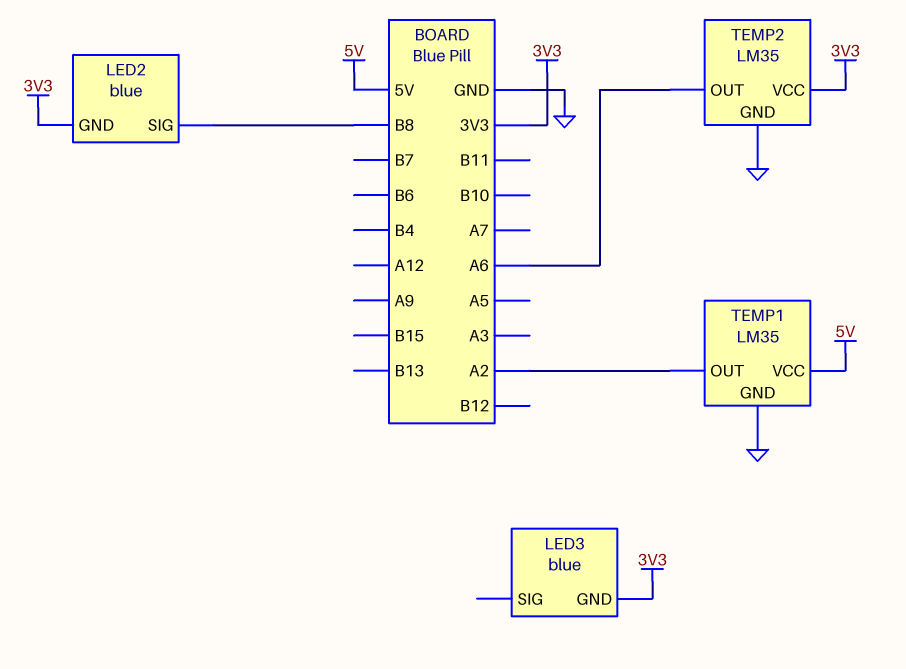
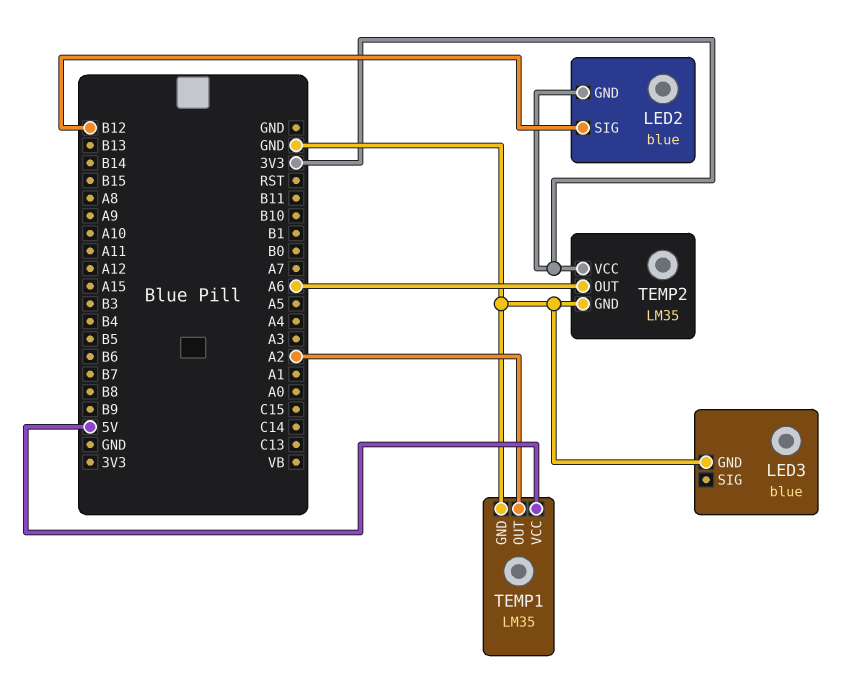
LED2 pin SIG: B8 -> B12
LED3 pin GND: 3V3 -> GND

